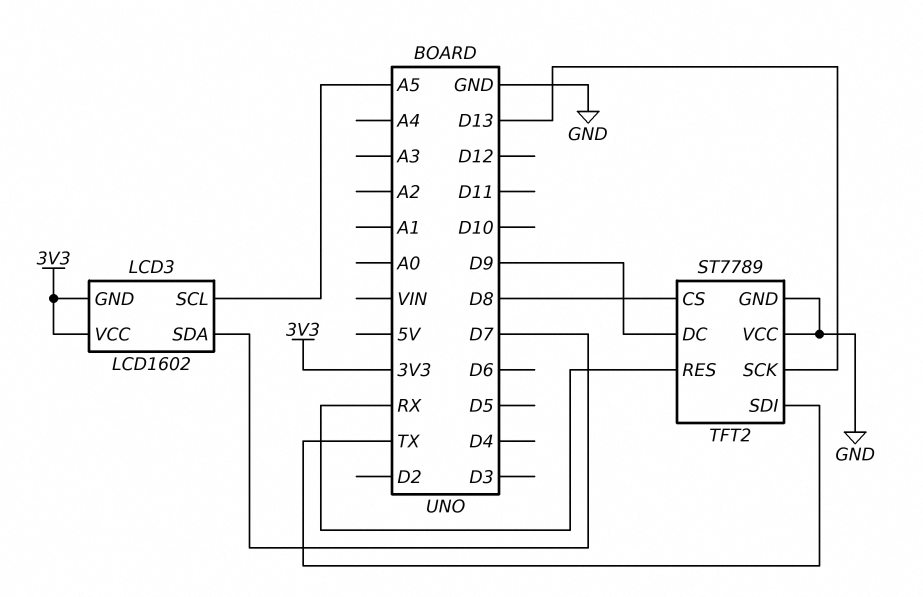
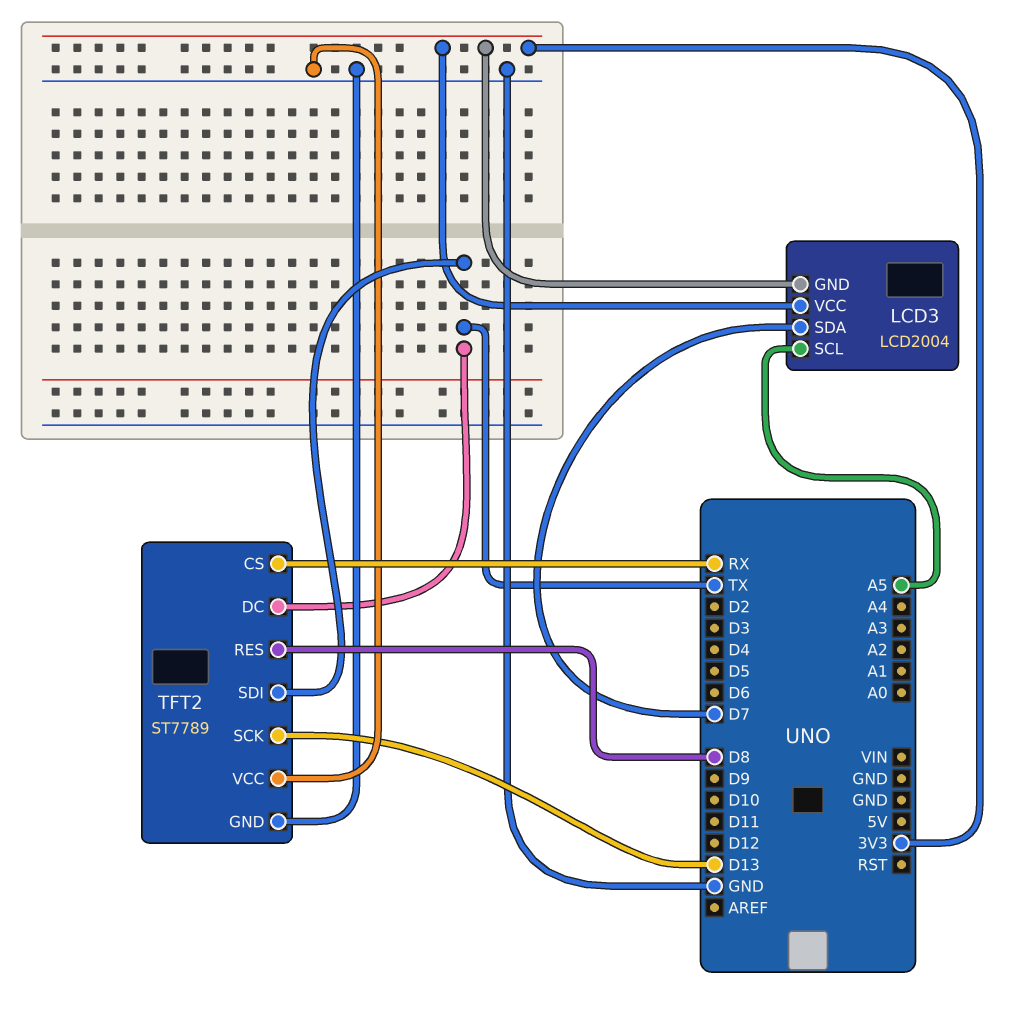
LCD3: LCD1602 -> LCD2004
TFT2 pin CS: D8 -> RX
TFT2 pin DC: D9 -> TX
TFT2 pin RES: RX -> D8

